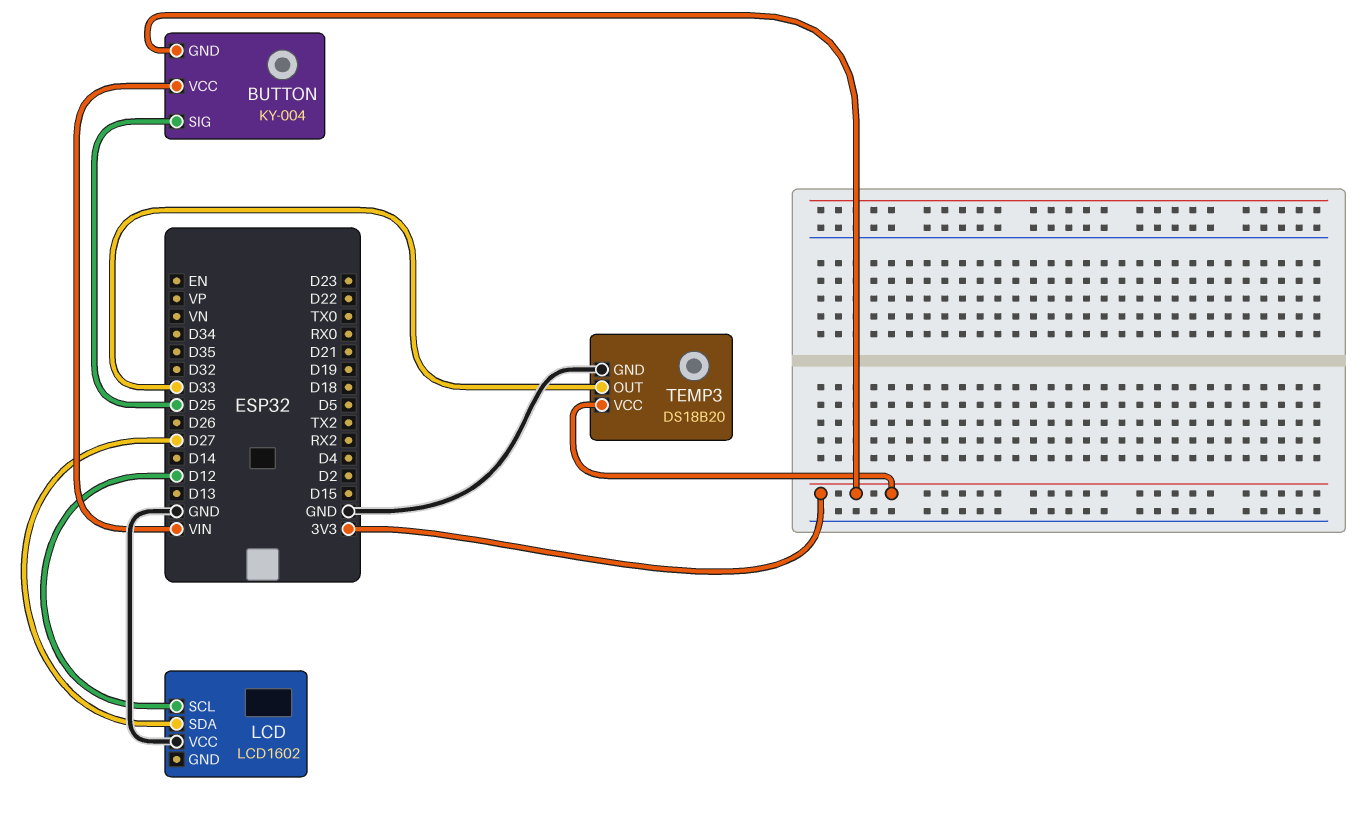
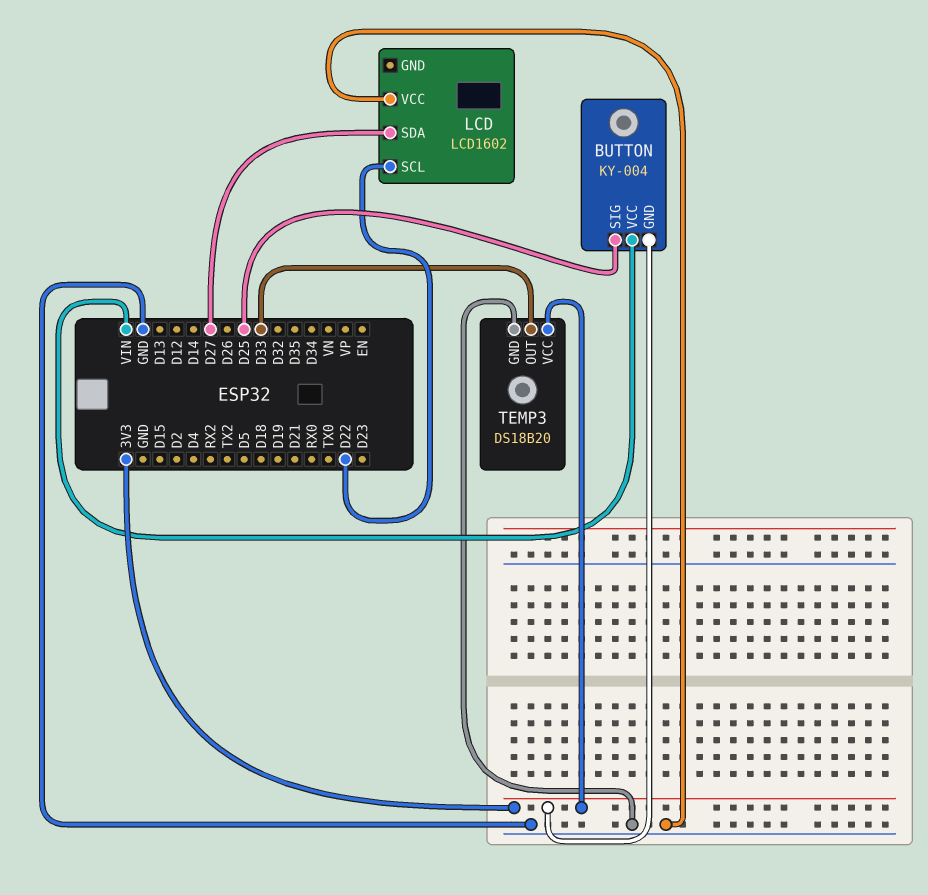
LCD pin SCL: D12 -> D22

